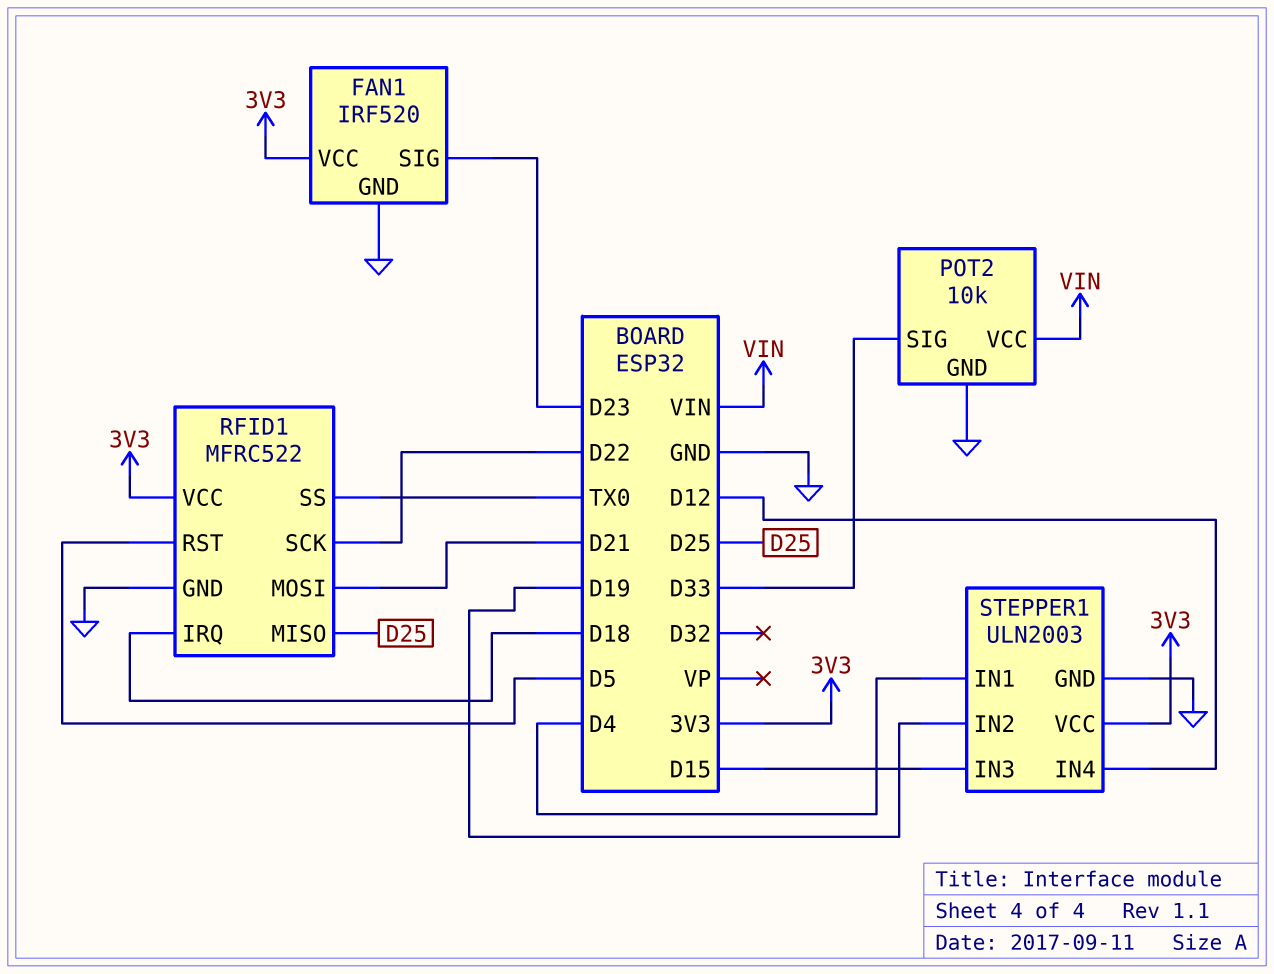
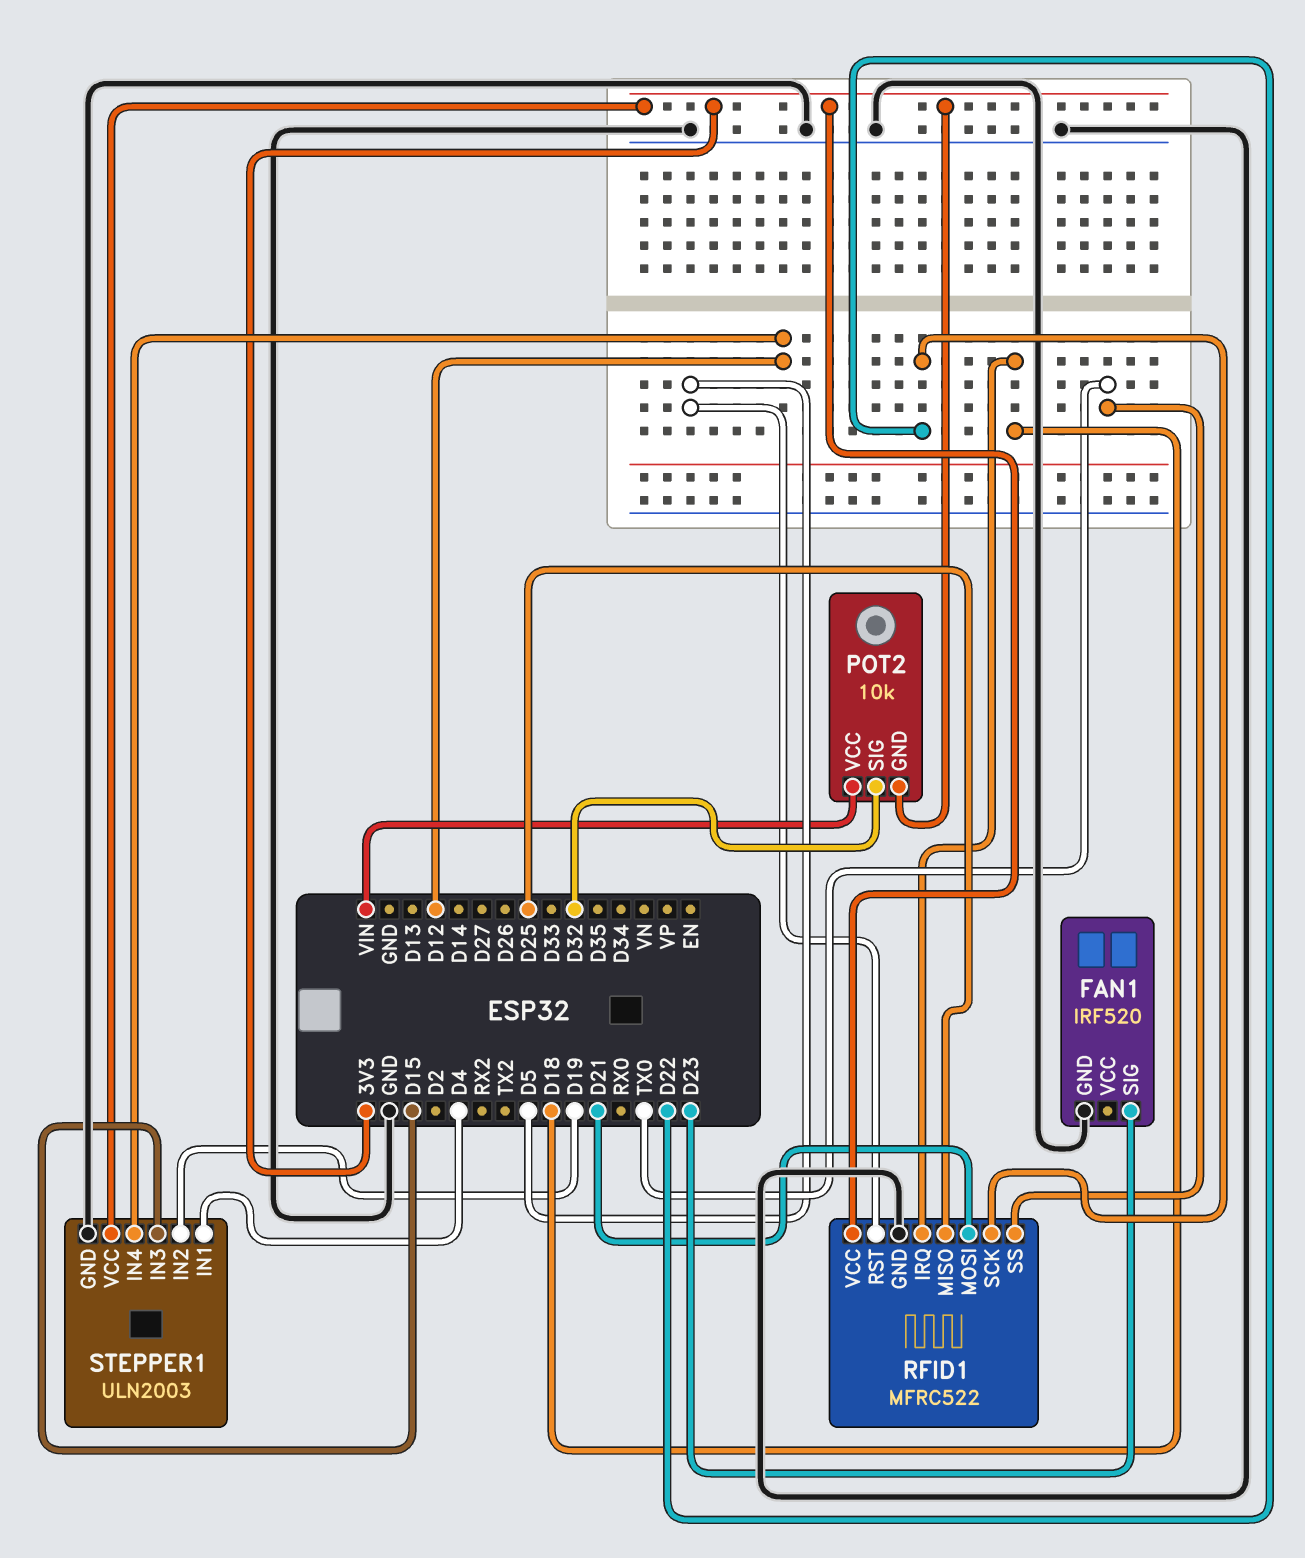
FAN1 pin VCC: 3V3 -> none
POT2 pin GND: GND -> 3V3
POT2 pin SIG: D33 -> D32

